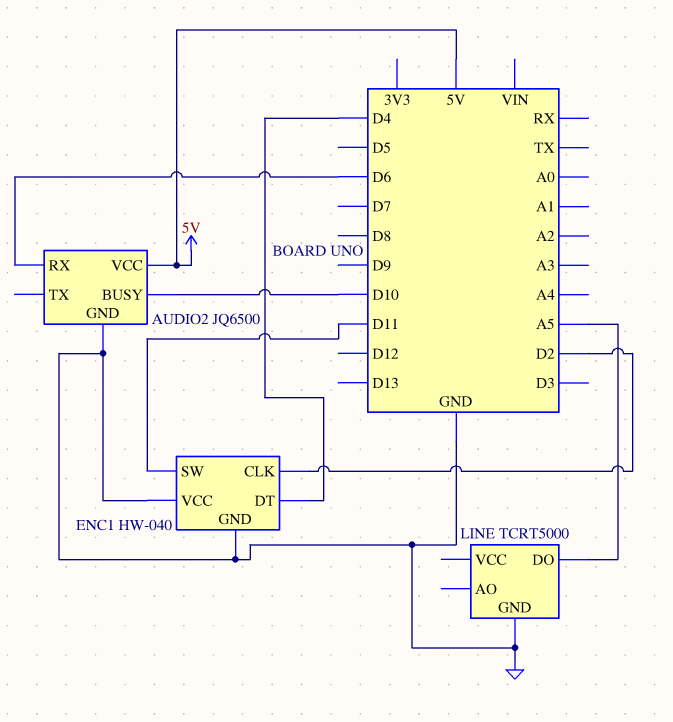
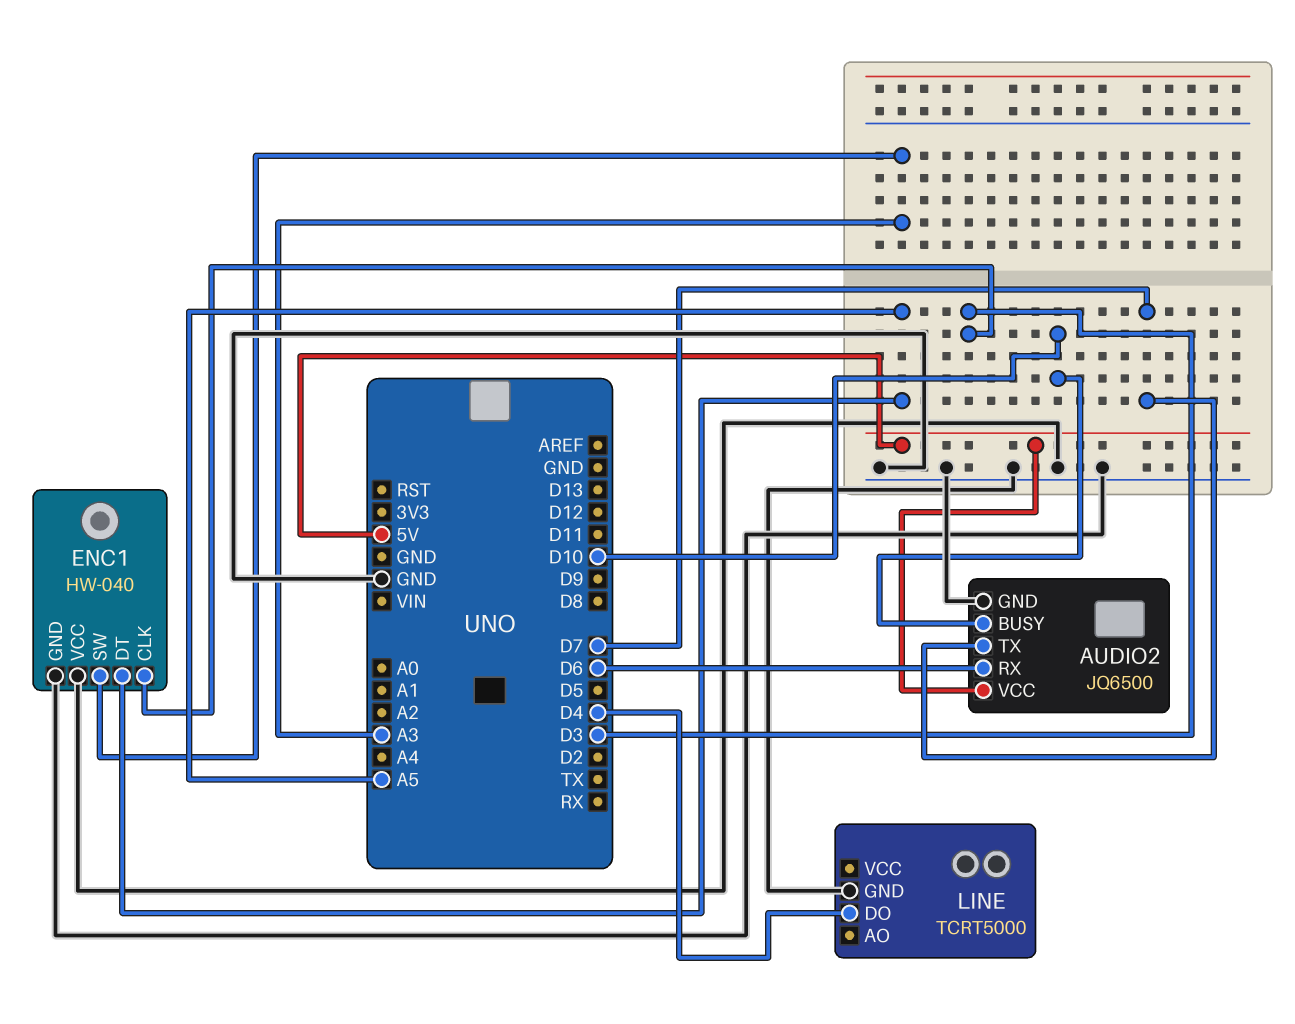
AUDIO2 pin TX: none -> D7
ENC1 pin CLK: D2 -> D3
ENC1 pin DT: D4 -> A5
ENC1 pin SW: D11 -> A3
LINE pin DO: A5 -> D4

